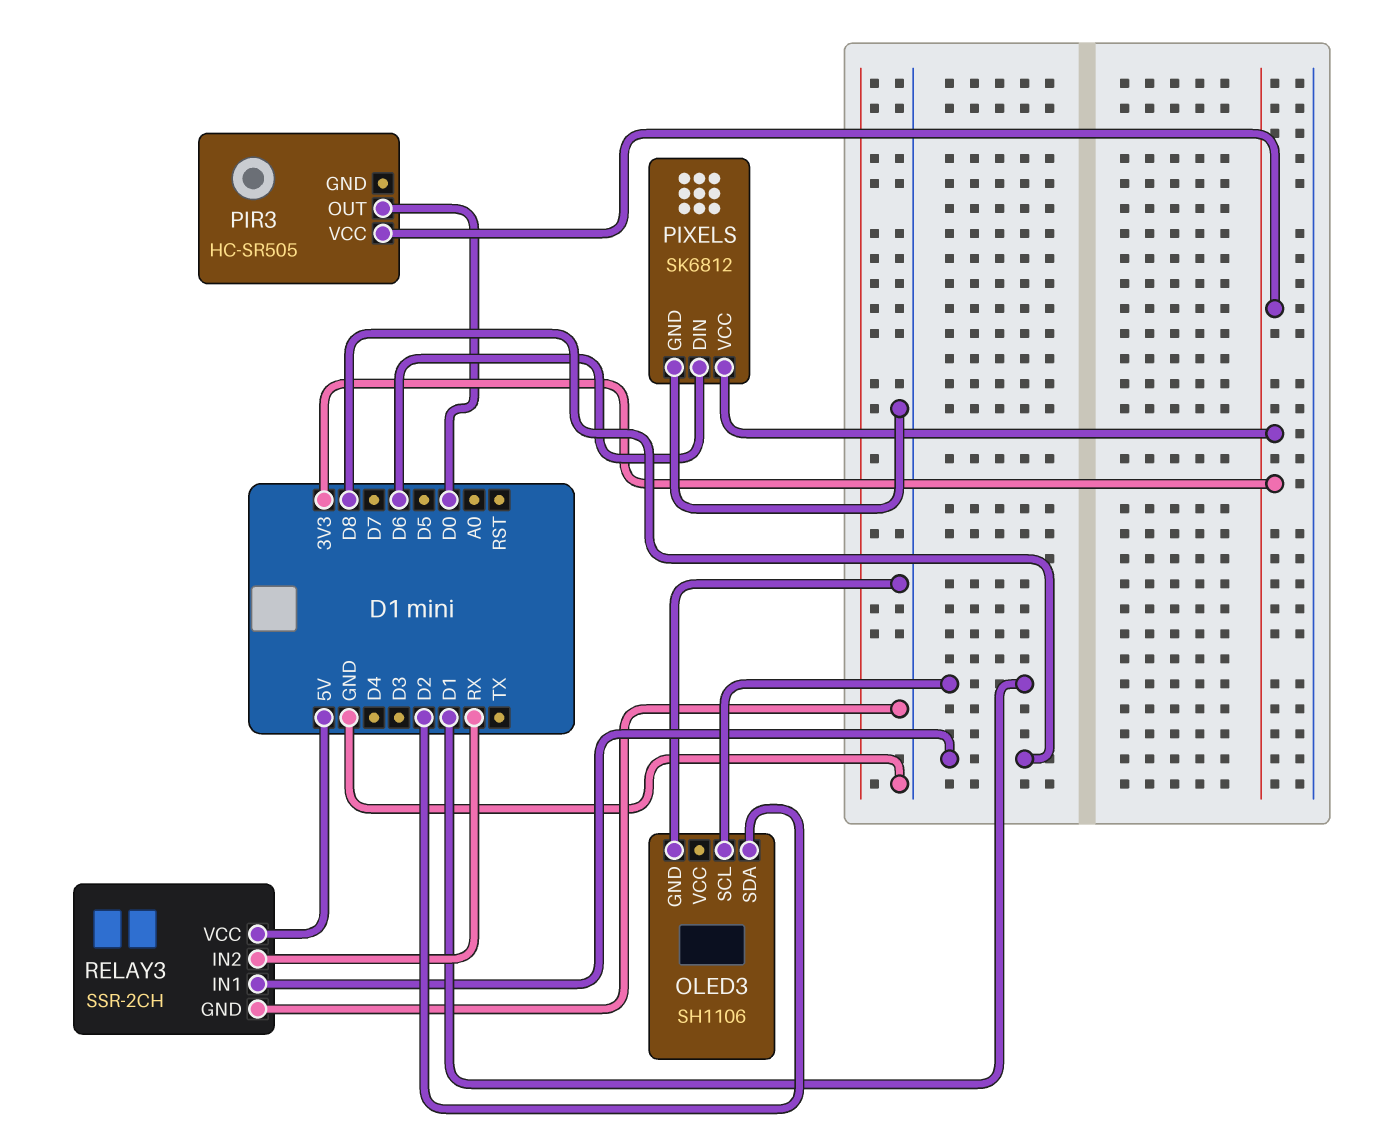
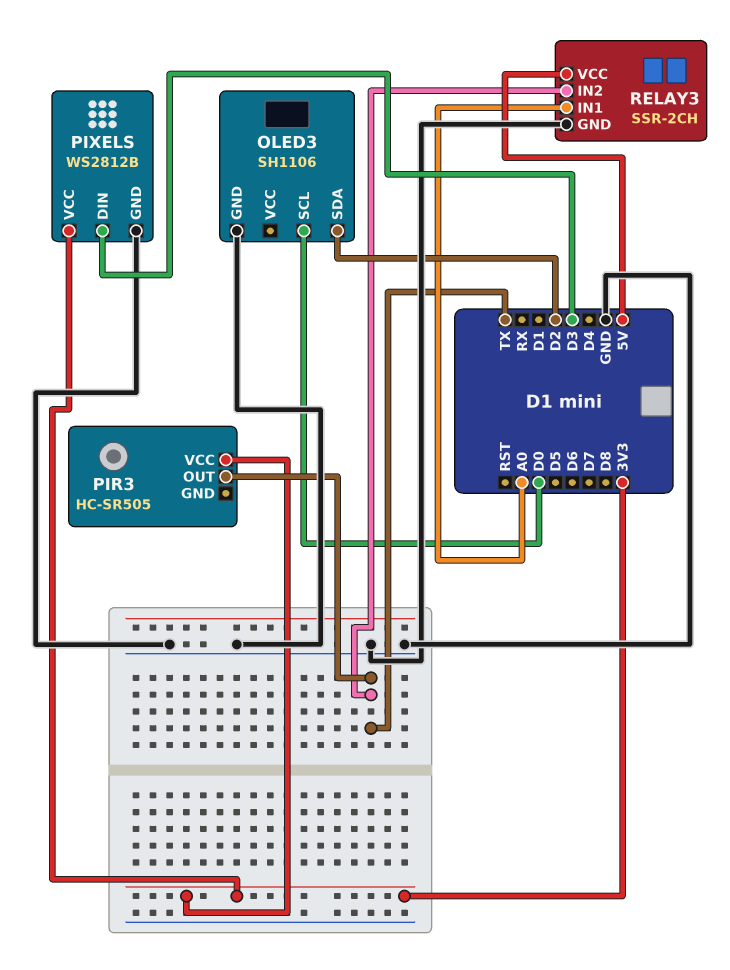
OLED3 pin SCL: D1 -> D0
PIR3 pin OUT: D0 -> TX
PIXELS: SK6812 -> WS2812B
PIXELS pin DIN: D6 -> D3
RELAY3 pin IN1: D8 -> A0
RELAY3 pin IN2: RX -> TX

